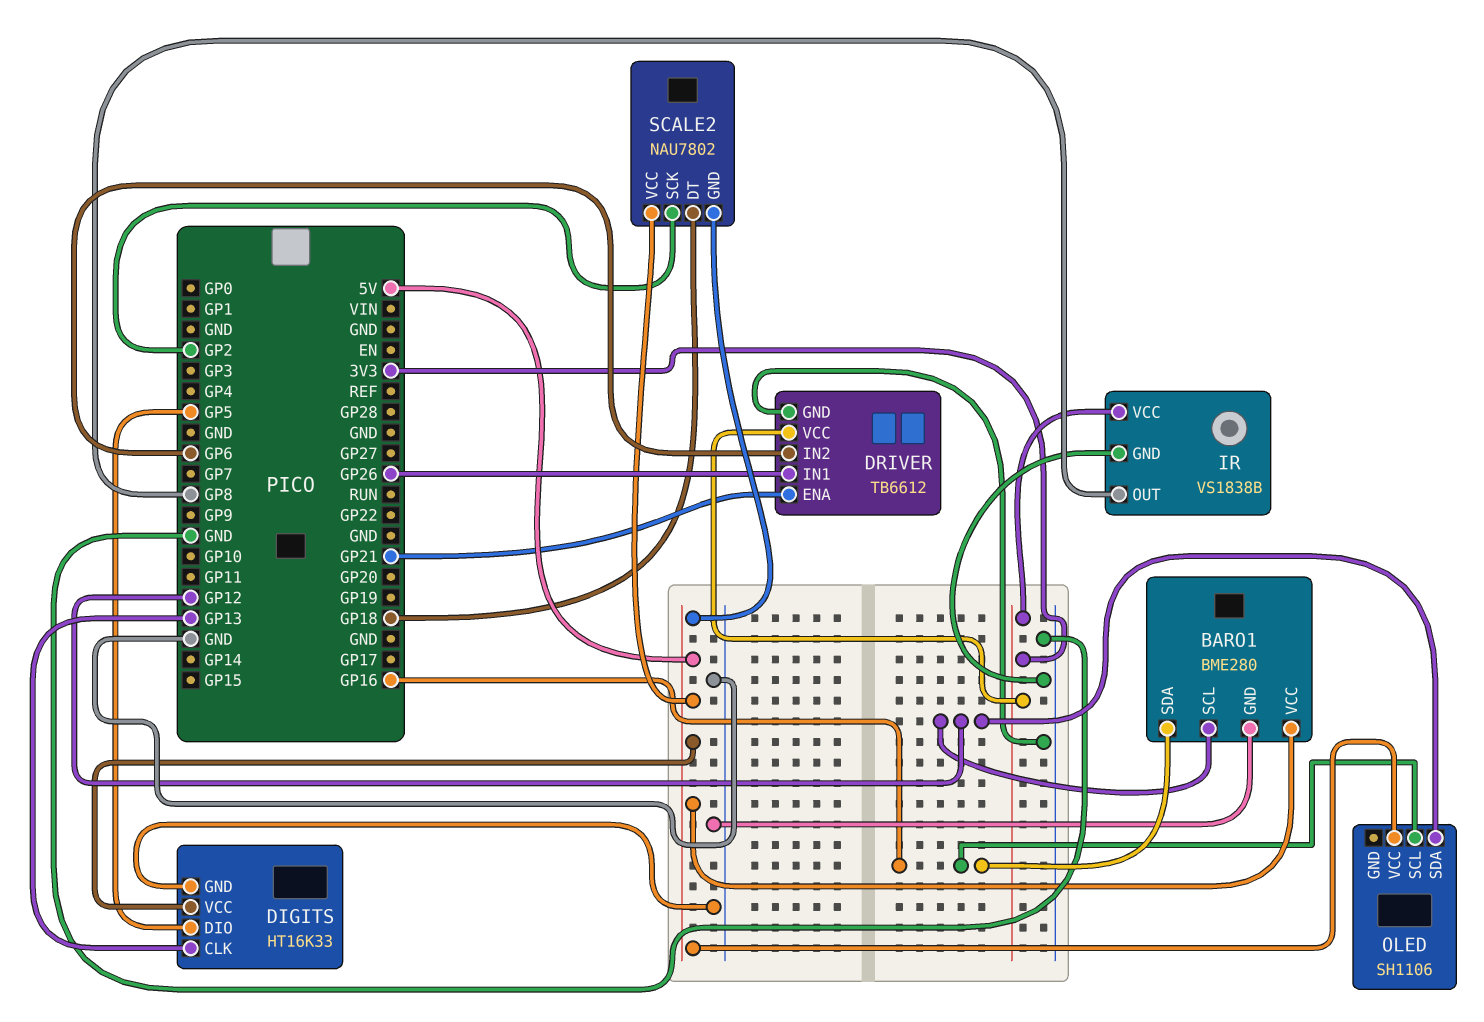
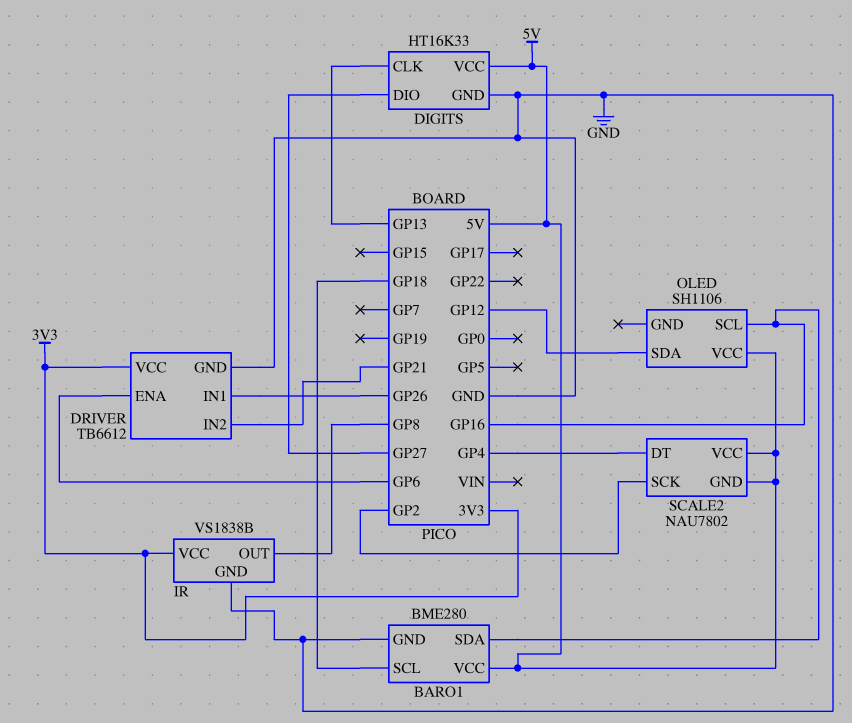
BARO1 pin SCL: GP12 -> GP18
DIGITS pin DIO: GP5 -> GP27
DRIVER pin ENA: GP21 -> GP6
DRIVER pin IN2: GP6 -> GP21
SCALE2 pin DT: GP18 -> GP4

